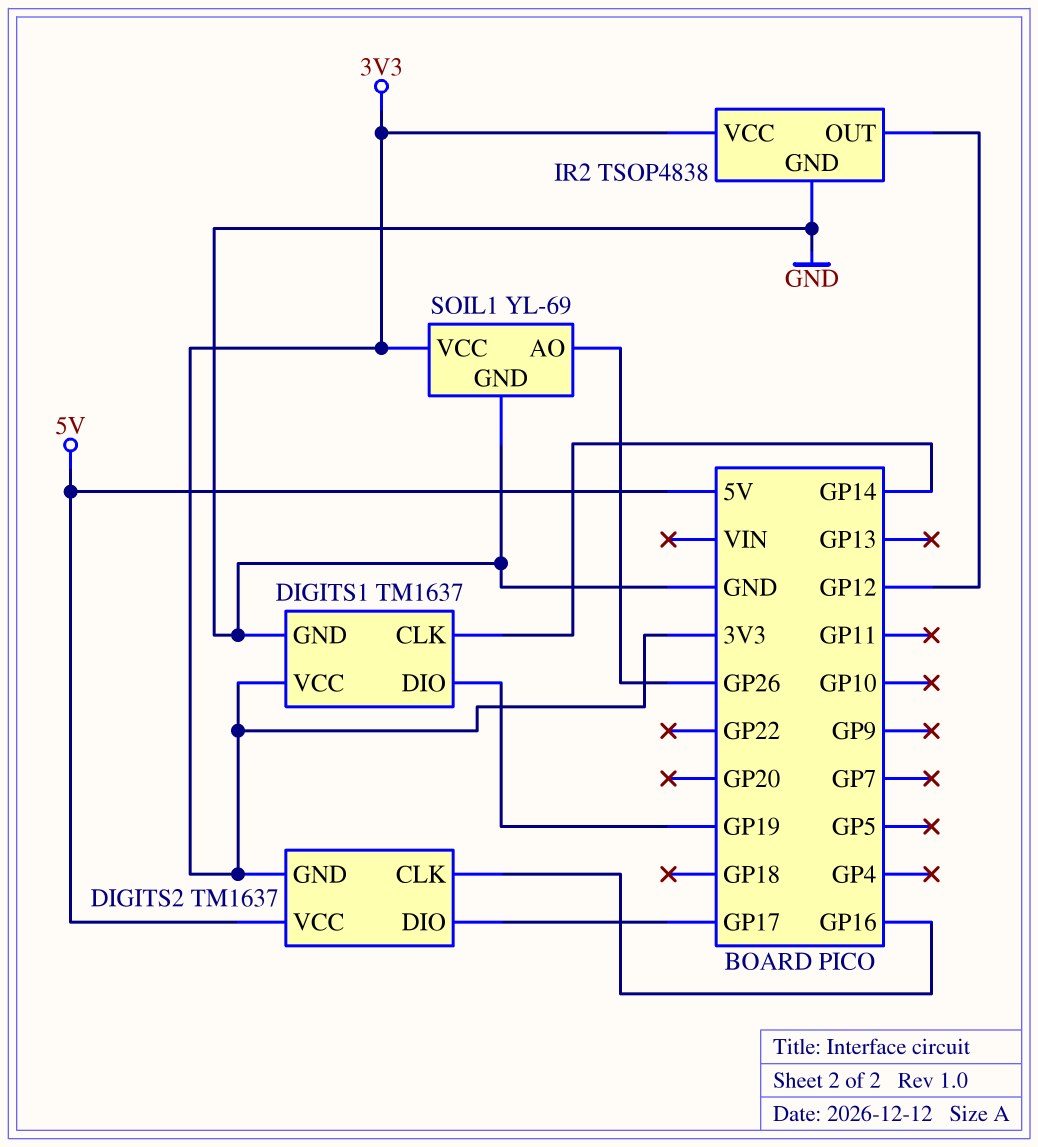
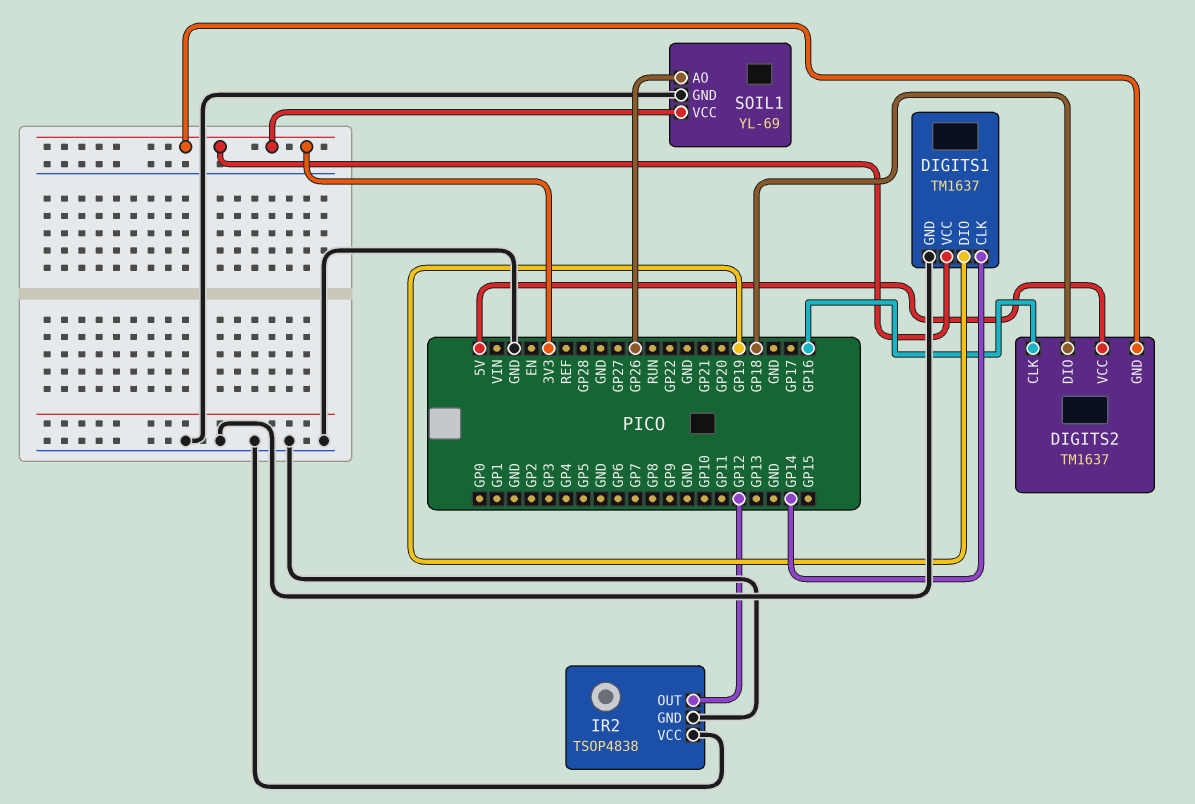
DIGITS2 pin DIO: GP17 -> GP18
IR2 pin VCC: 3V3 -> GND

